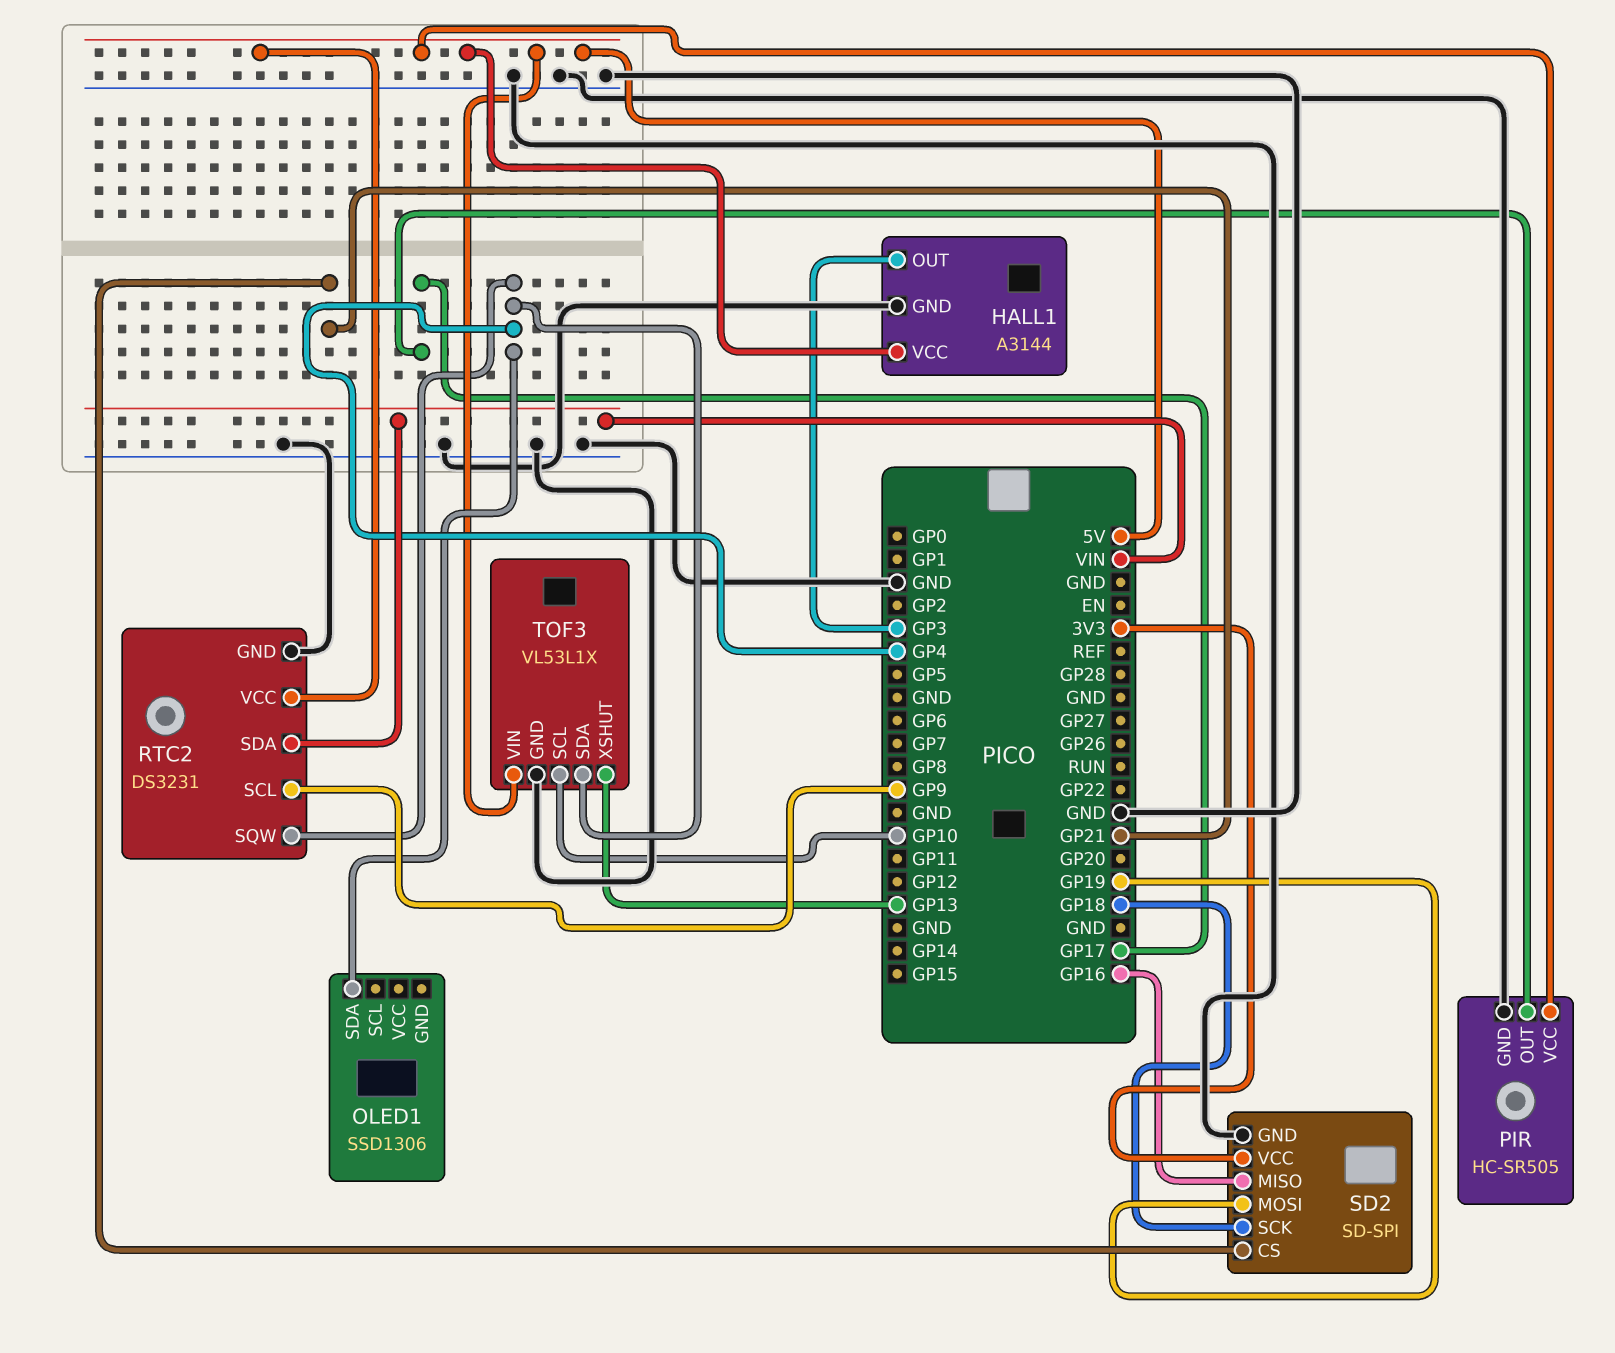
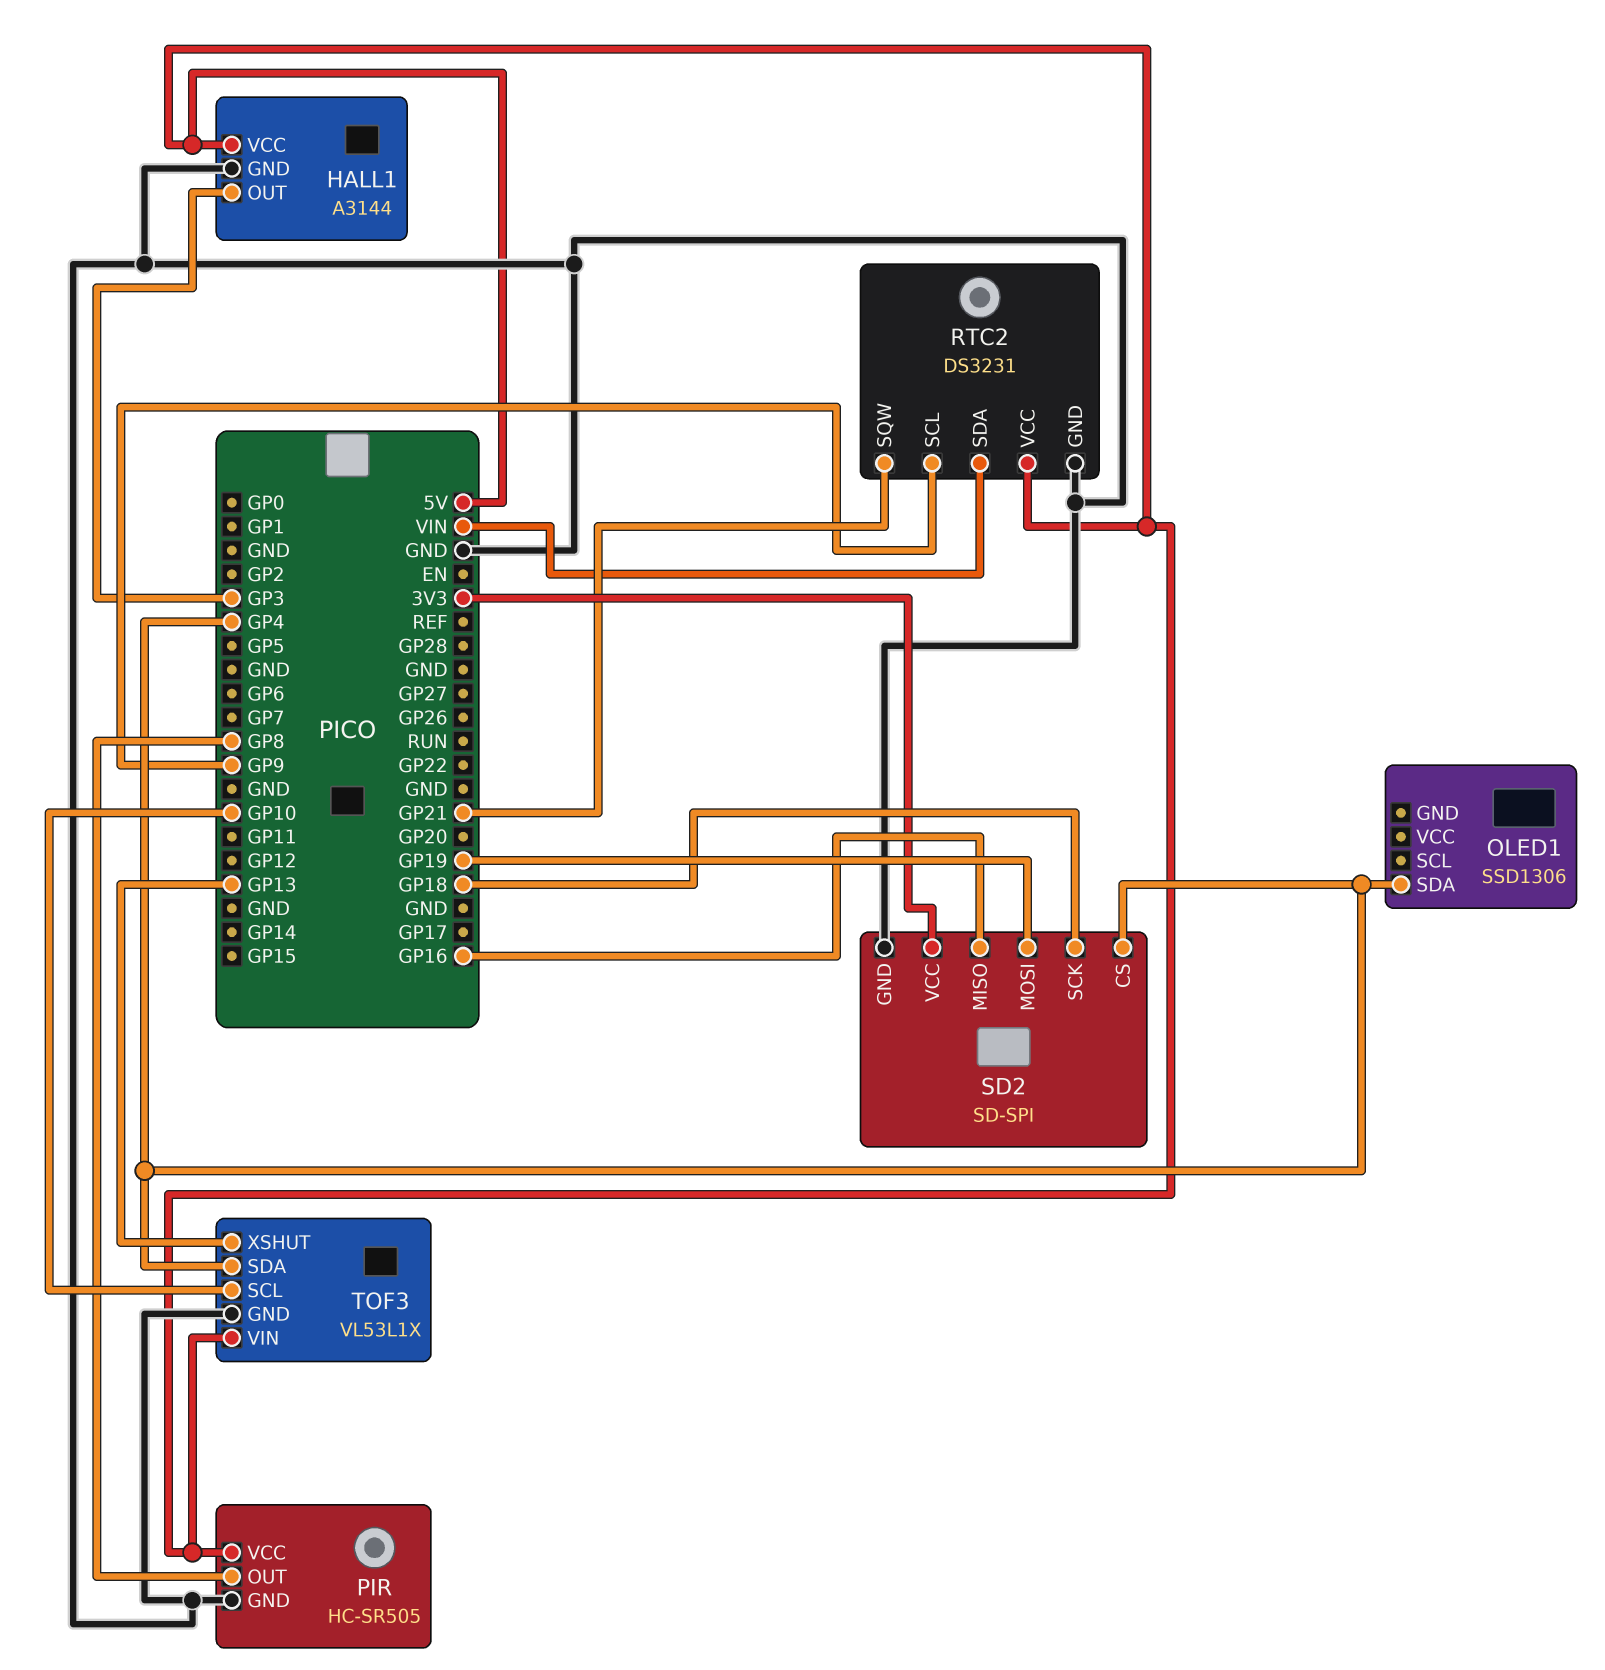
PIR pin OUT: GP17 -> GP8
RTC2 pin SQW: GP4 -> GP21
SD2 pin CS: GP21 -> GP4

